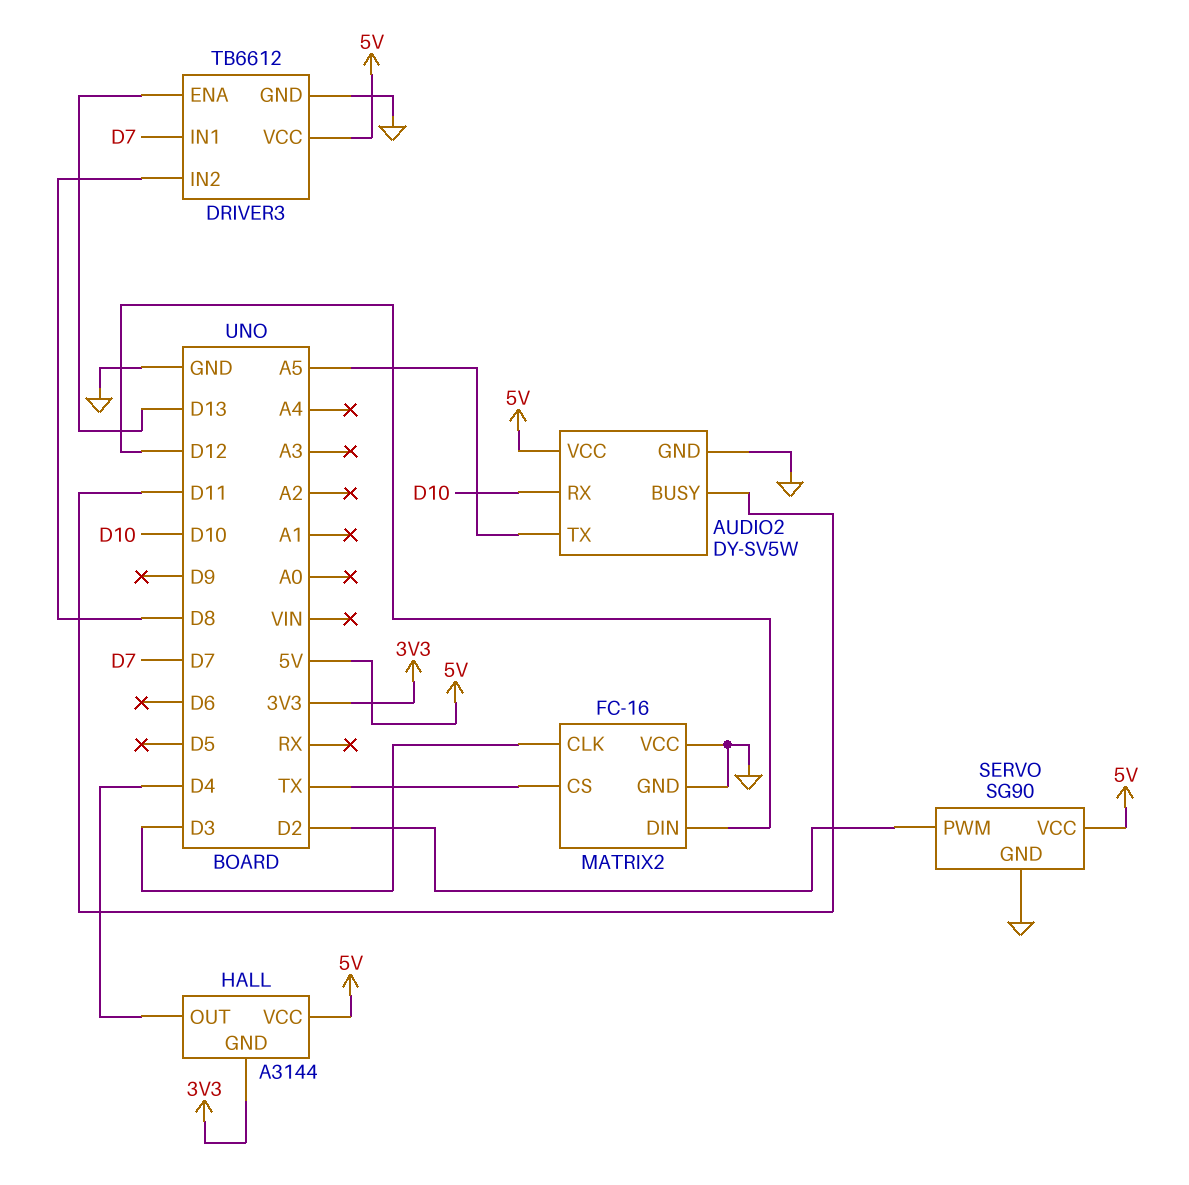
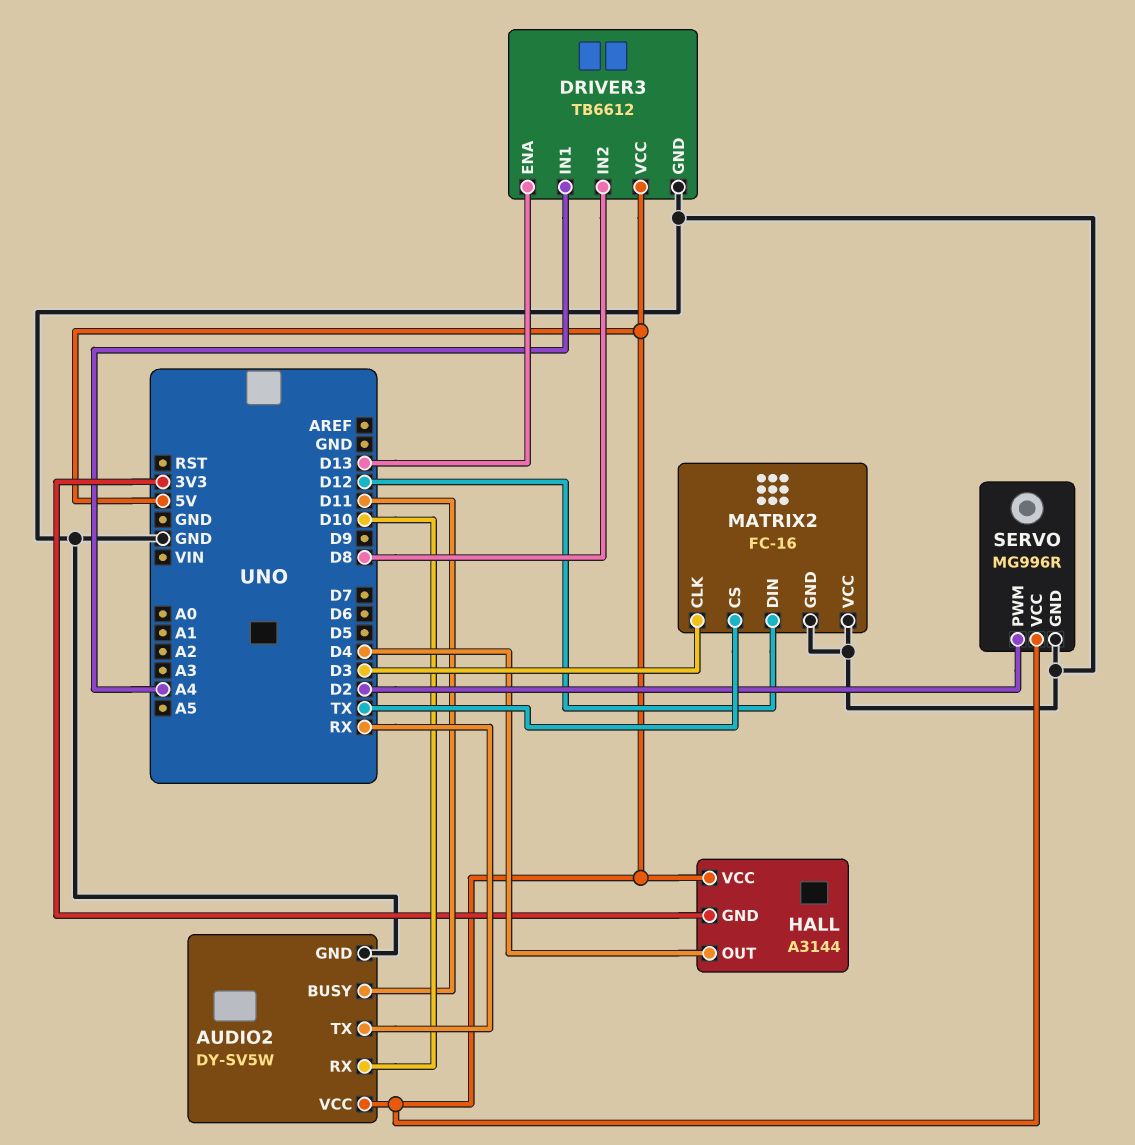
AUDIO2 pin TX: A5 -> RX
DRIVER3 pin IN1: D7 -> A4
SERVO: SG90 -> MG996R

